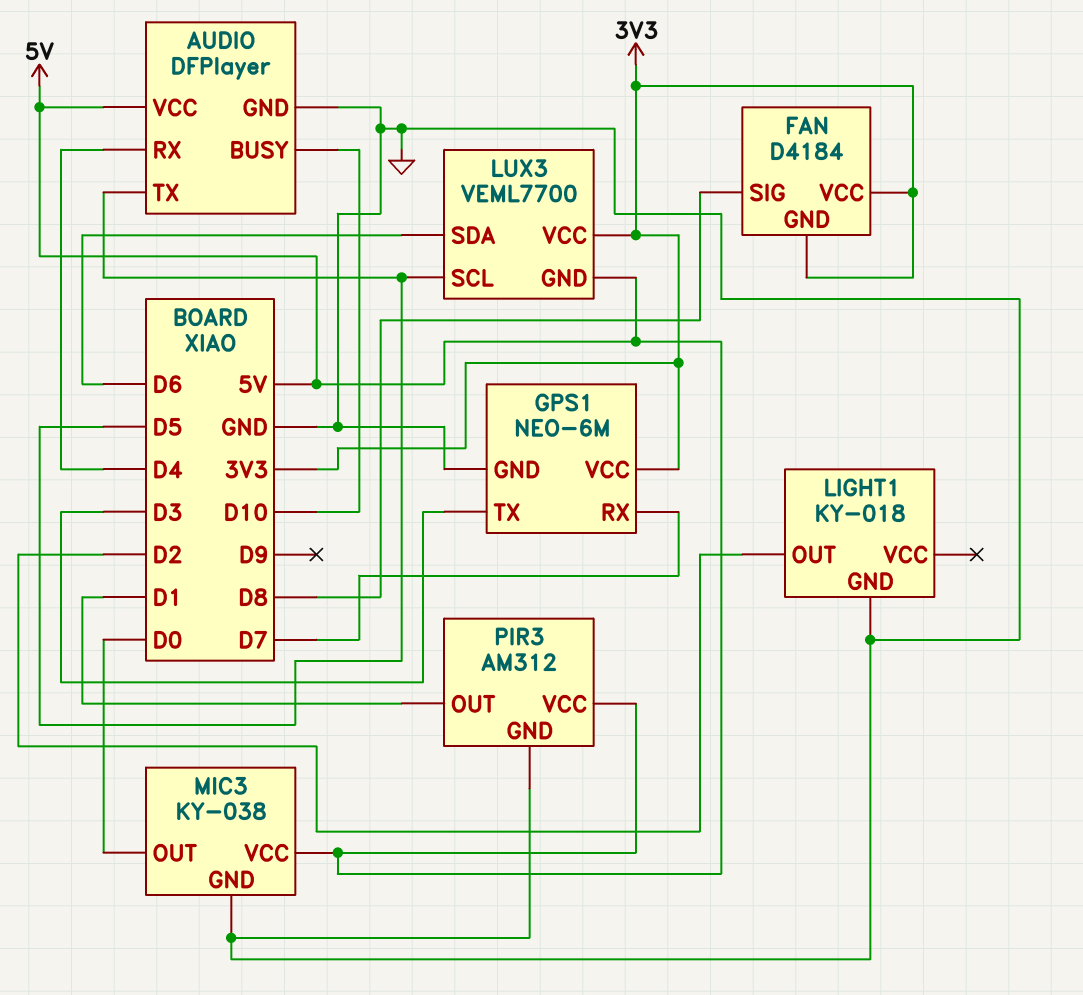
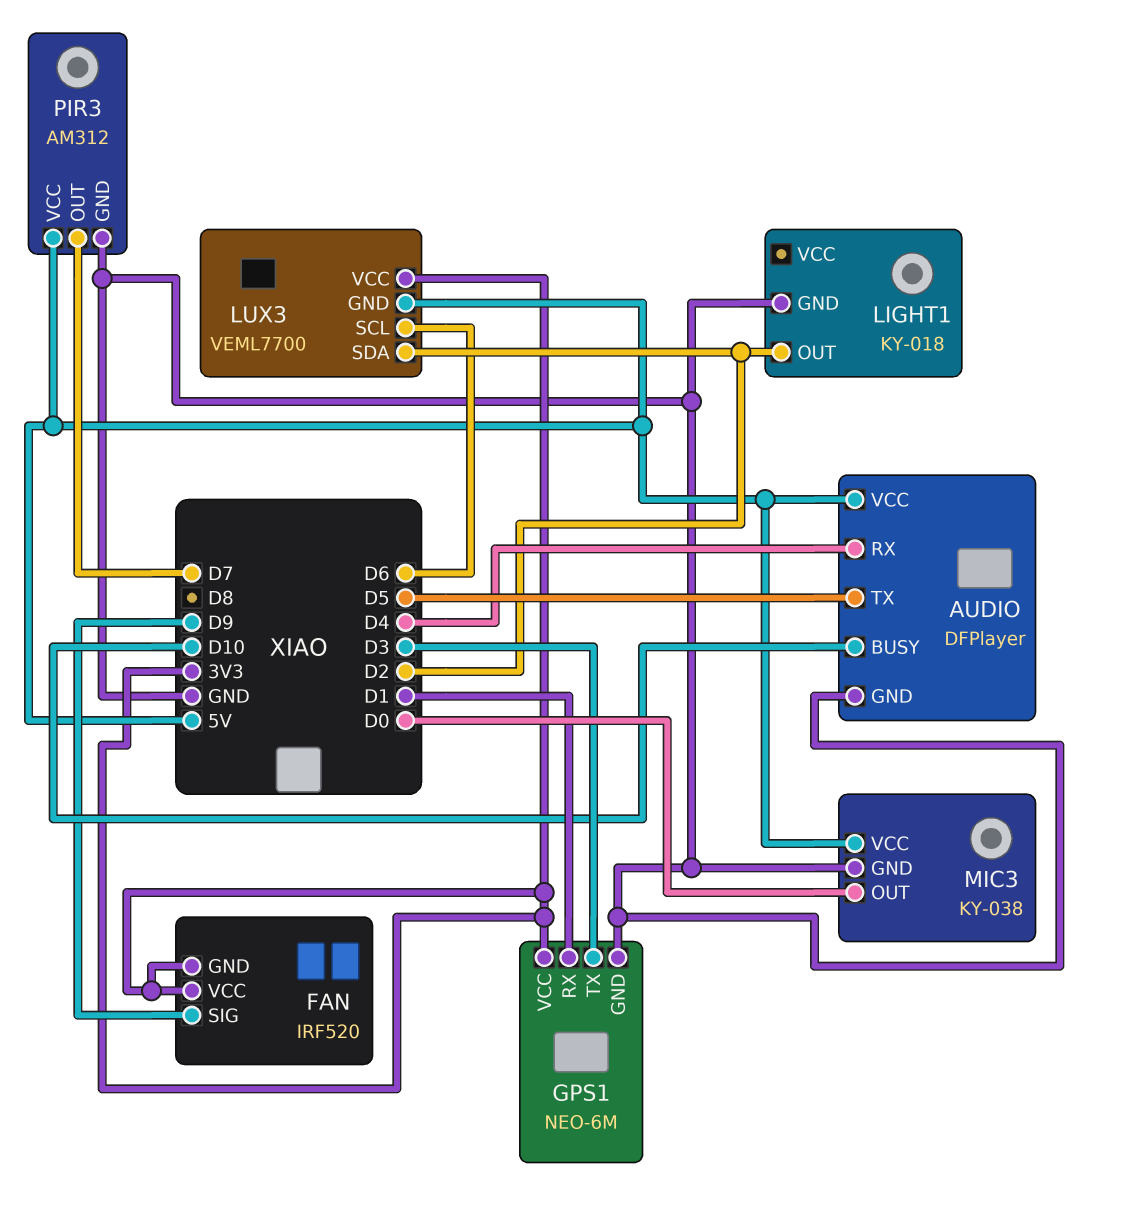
FAN: D4184 -> IRF520
FAN pin SIG: D8 -> D9
GPS1 pin RX: D7 -> D1
LUX3 pin SCL: D5 -> D6
LUX3 pin SDA: D6 -> D2
PIR3 pin OUT: D1 -> D7

